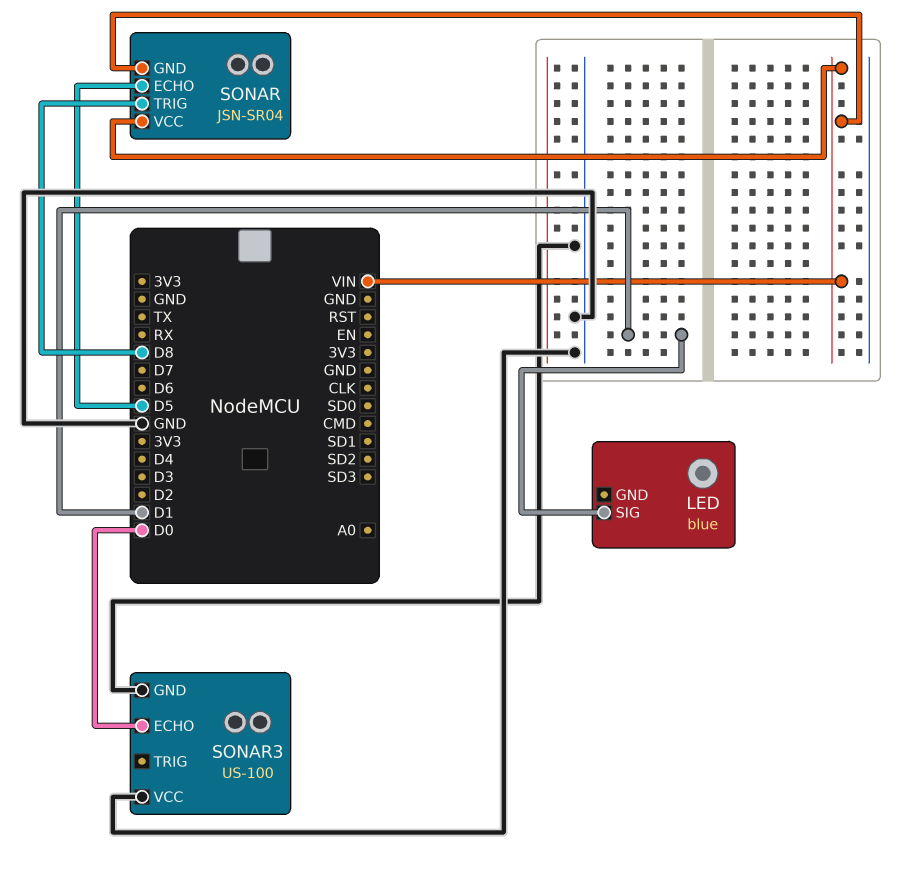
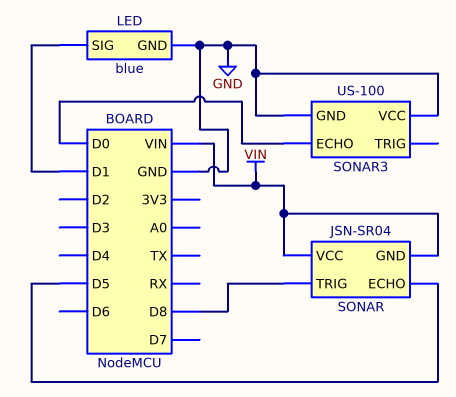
LED pin GND: none -> GND

